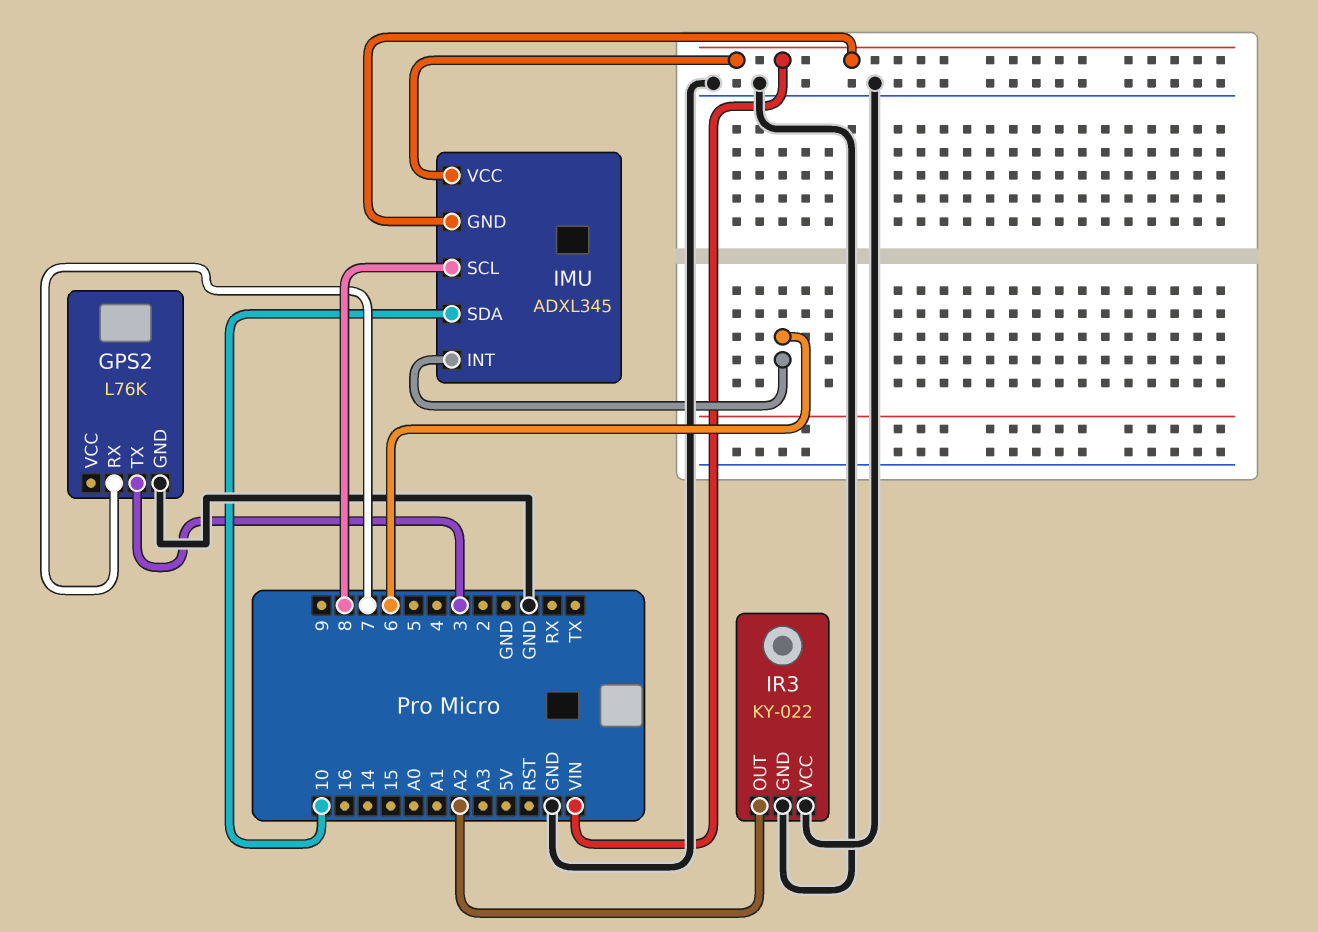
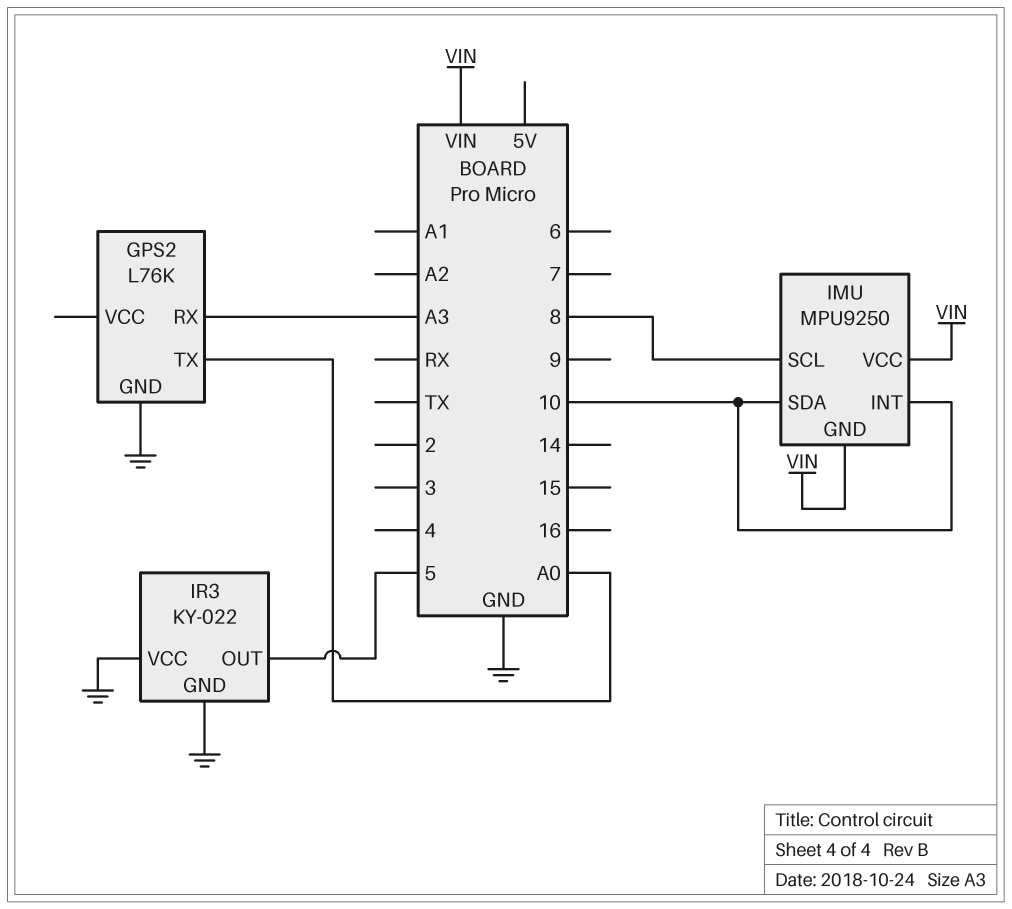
GPS2 pin RX: 7 -> A3
GPS2 pin TX: 3 -> A0
IMU: ADXL345 -> MPU9250
IMU pin INT: 6 -> 10
IR3 pin OUT: A2 -> 5

